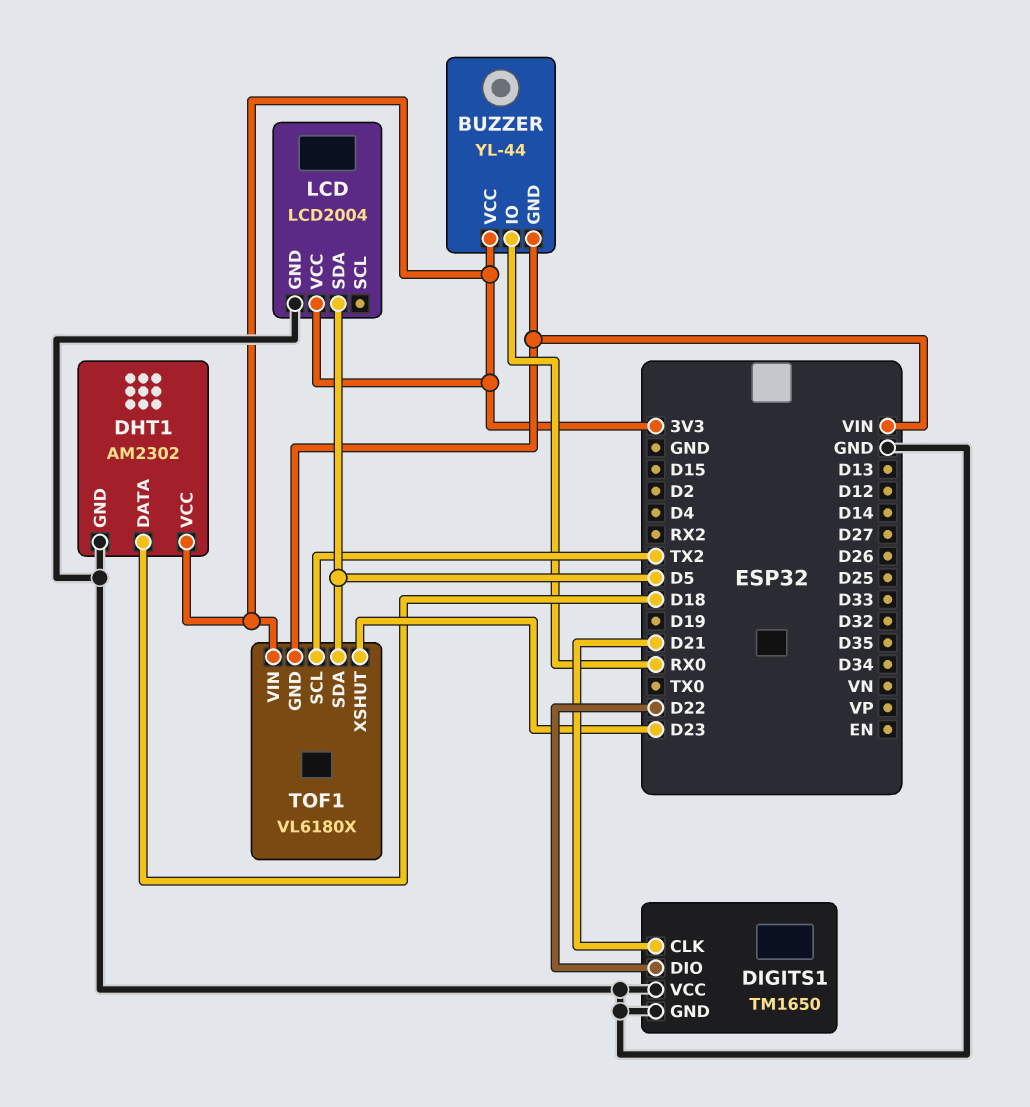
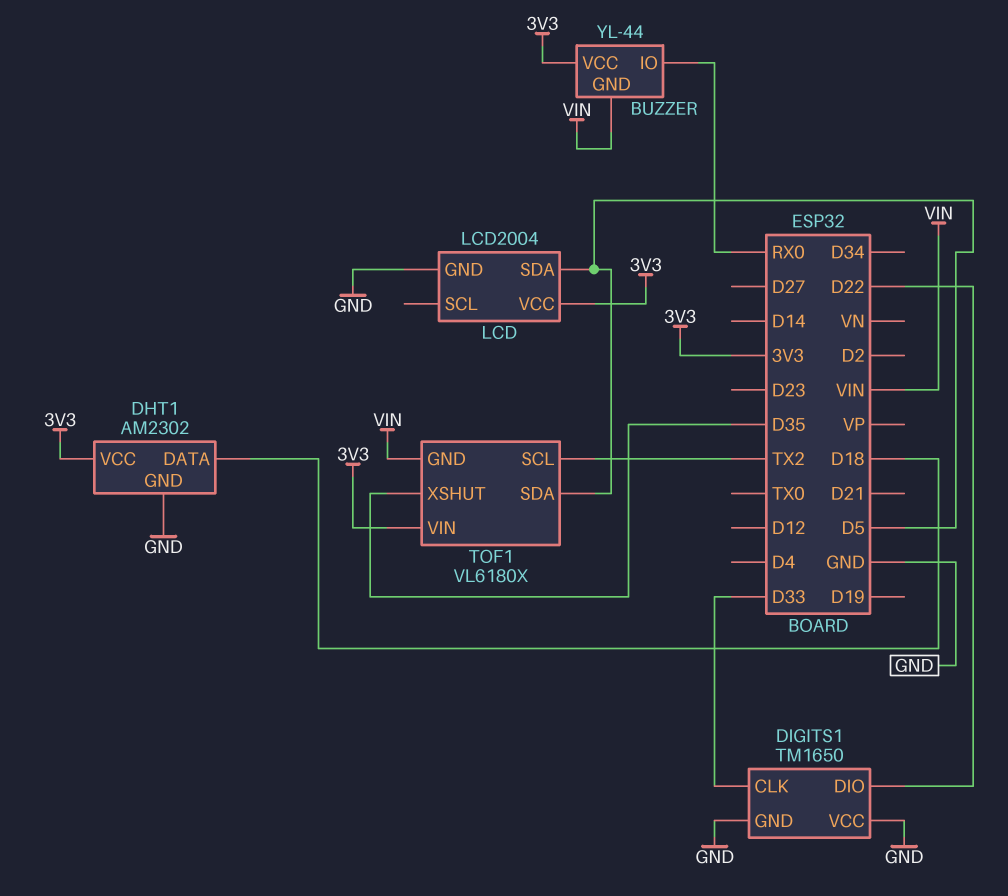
DIGITS1 pin CLK: D21 -> D33
TOF1 pin XSHUT: D23 -> D35

